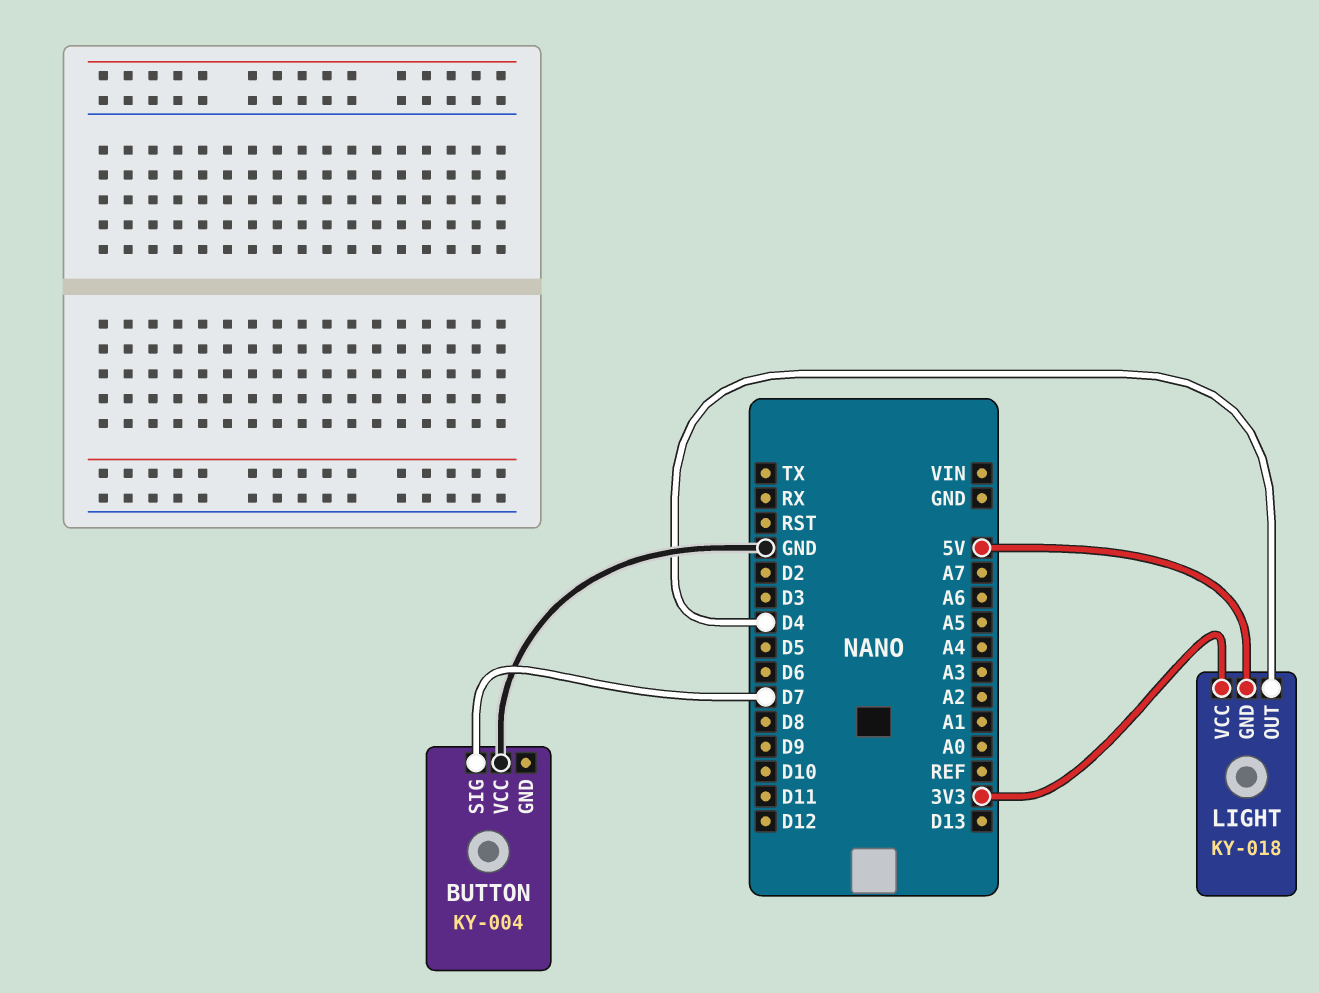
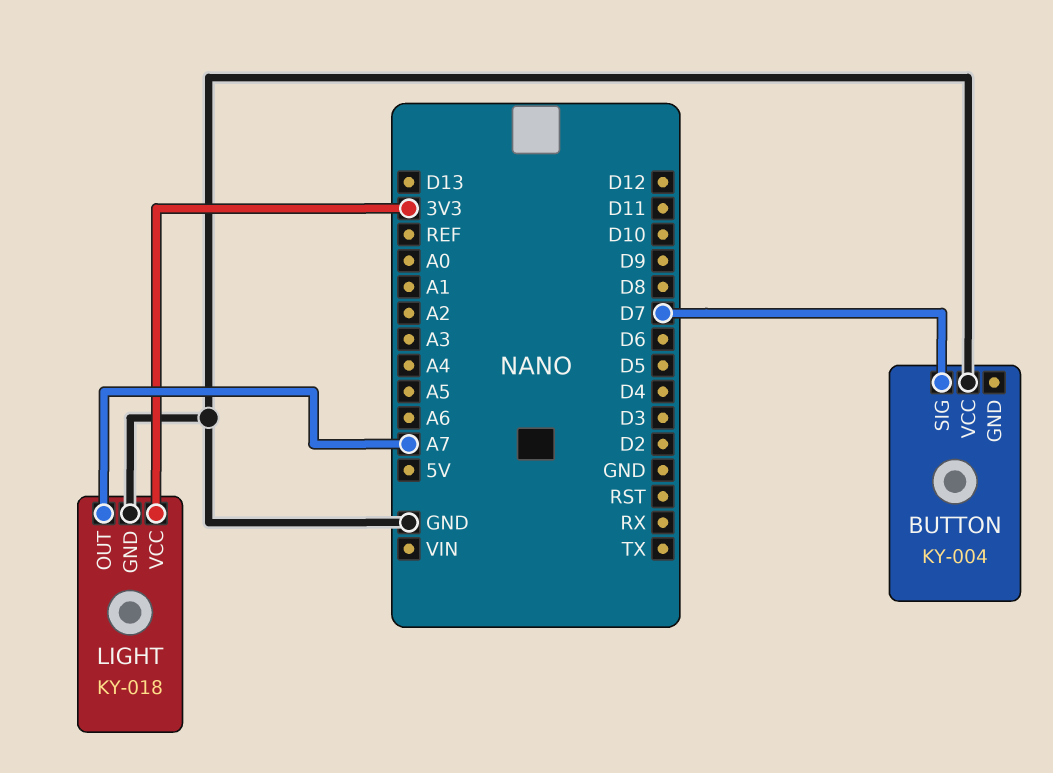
LIGHT pin GND: 5V -> GND
LIGHT pin OUT: D4 -> A7

